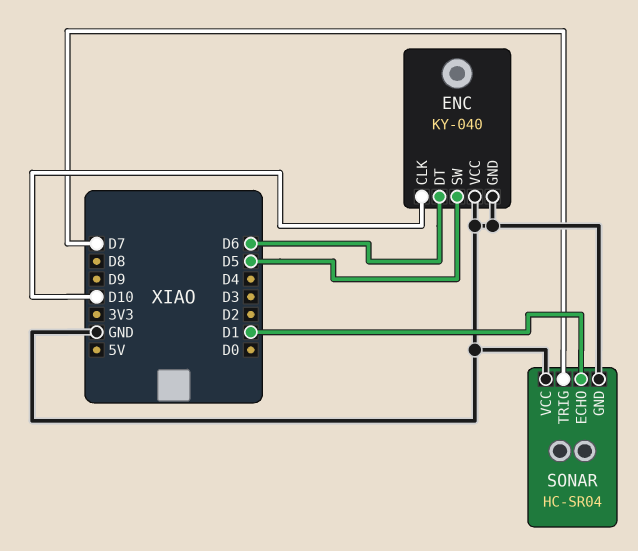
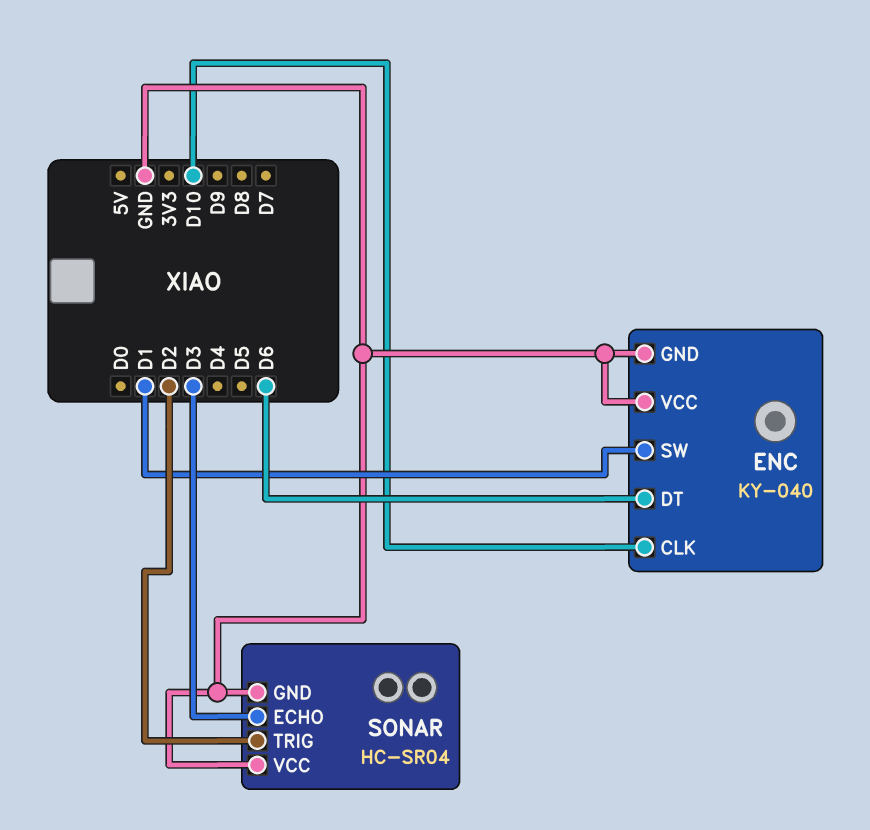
ENC pin SW: D5 -> D1
SONAR pin ECHO: D1 -> D3
SONAR pin TRIG: D7 -> D2

